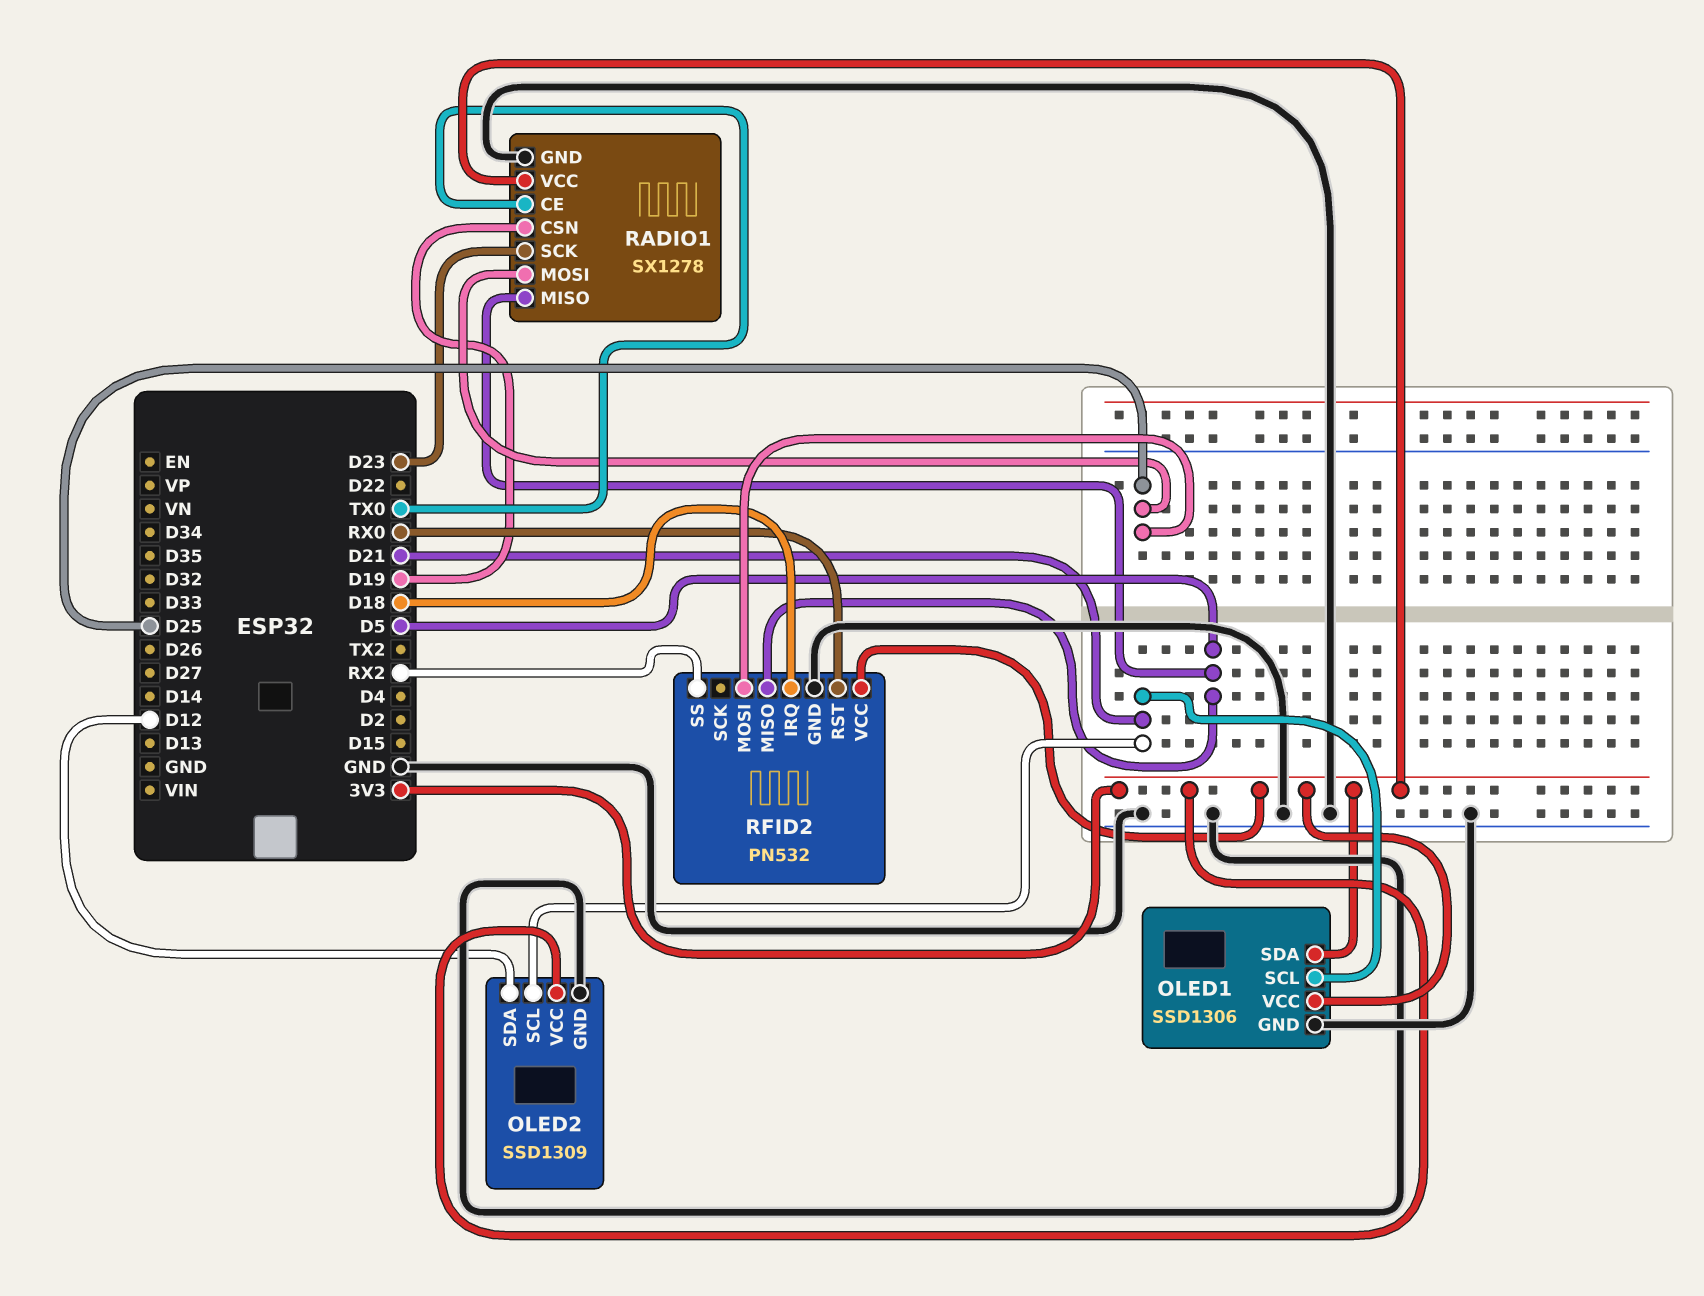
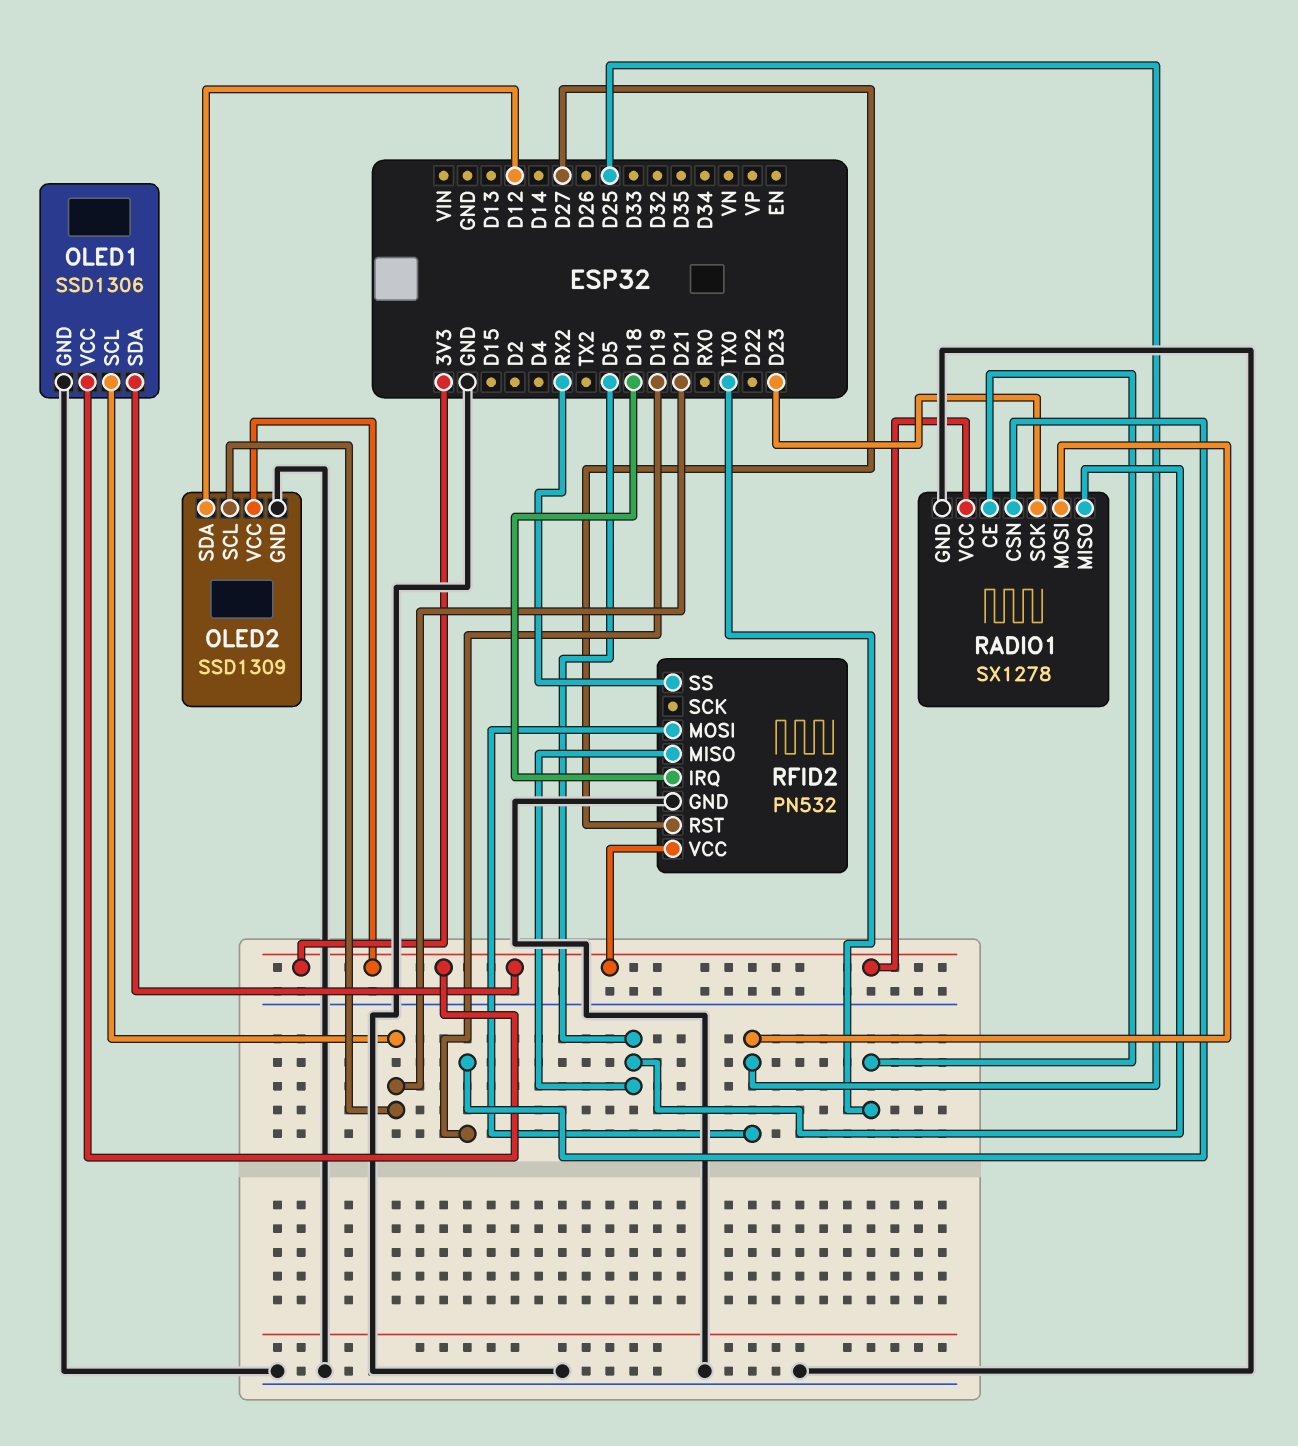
RFID2 pin RST: RX0 -> D27

